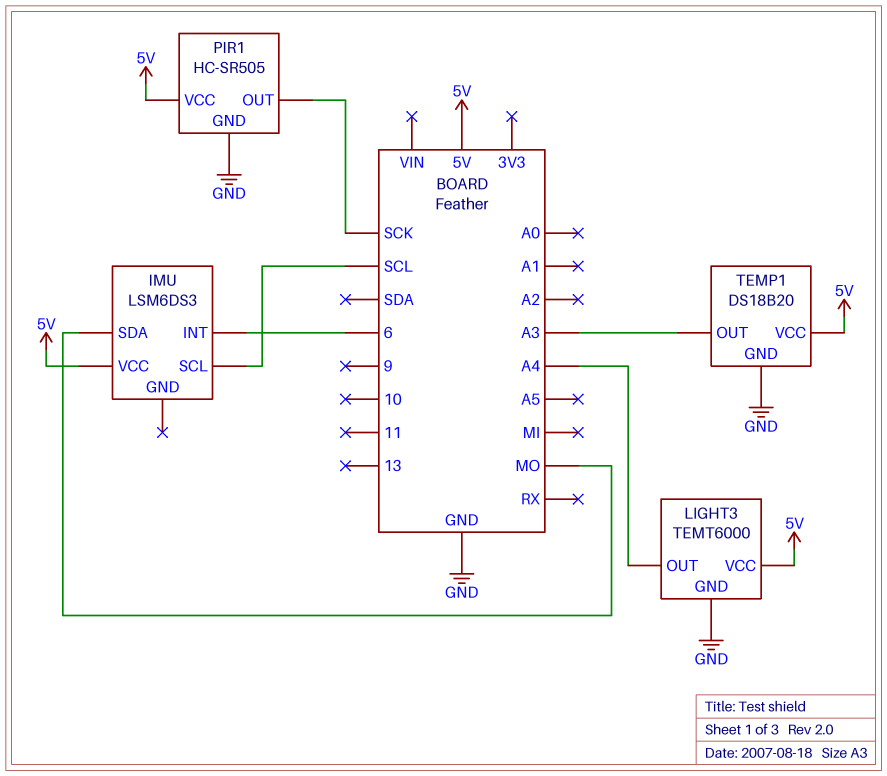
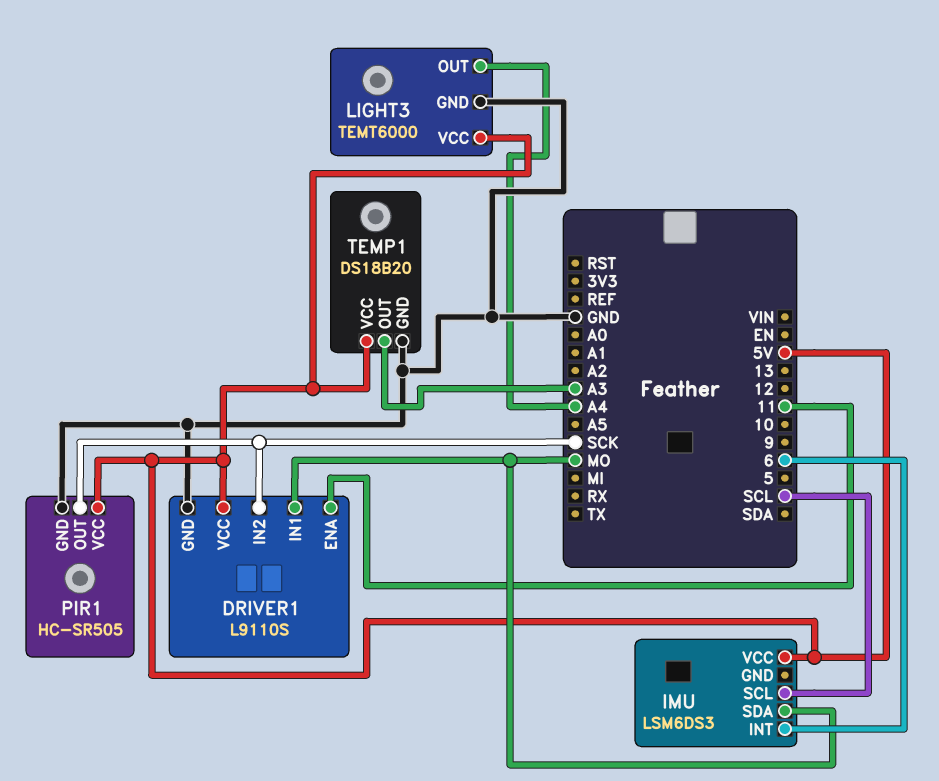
DRIVER1: none -> L9110S
DRIVER1 pin ENA: none -> 11
DRIVER1 pin GND: none -> GND
DRIVER1 pin IN1: none -> MO
DRIVER1 pin IN2: none -> SCK
DRIVER1 pin VCC: none -> 5V

